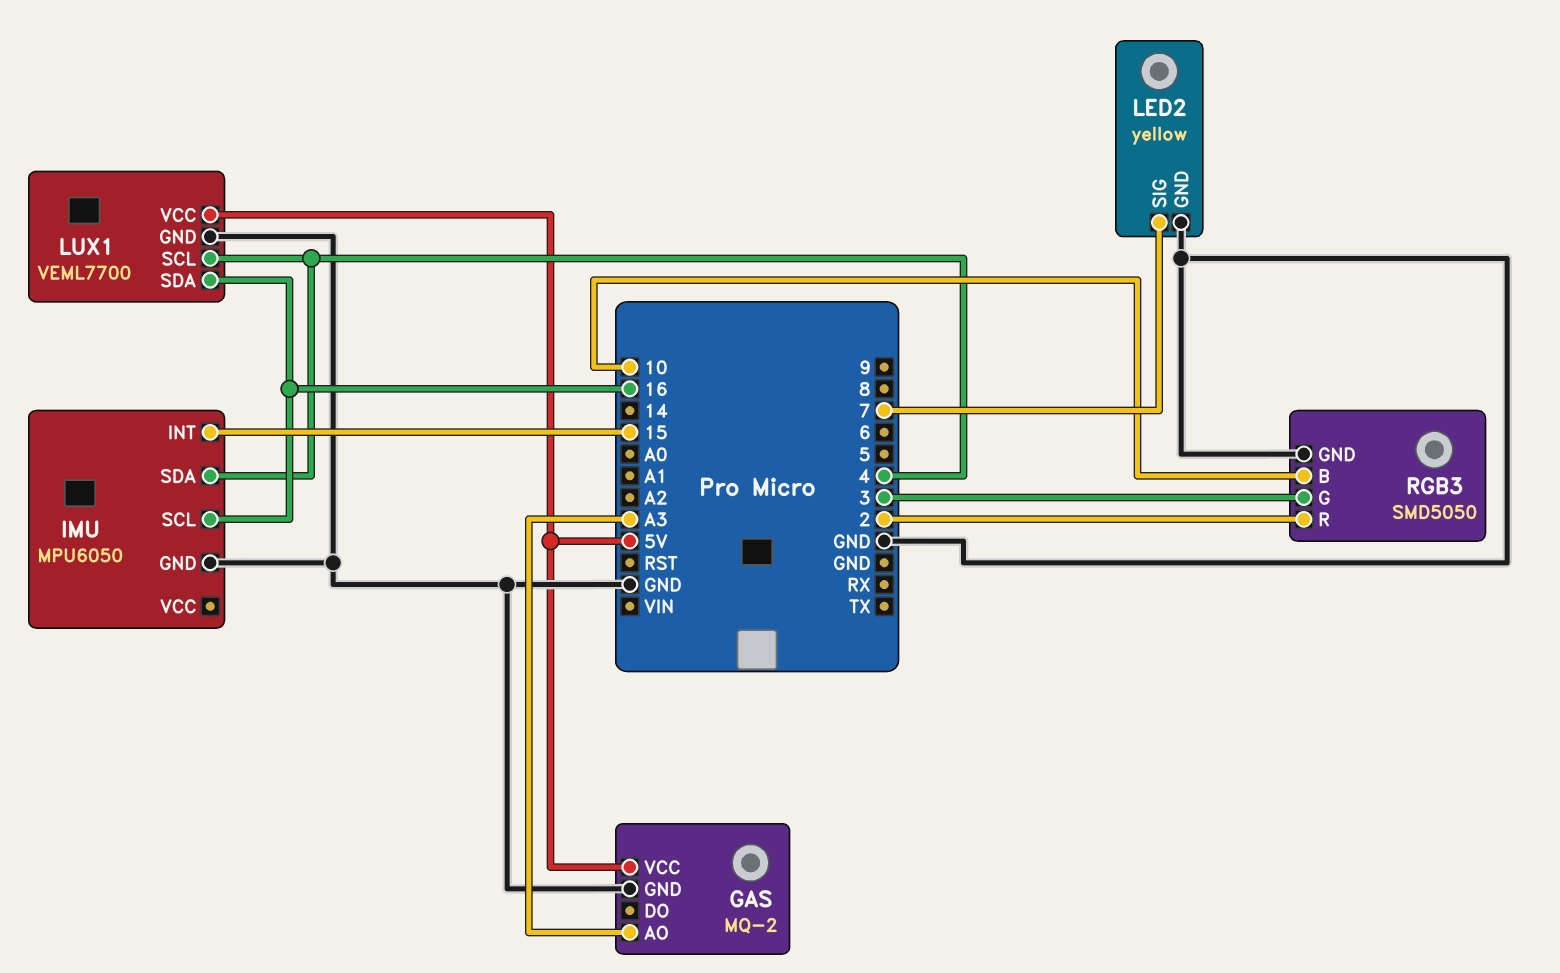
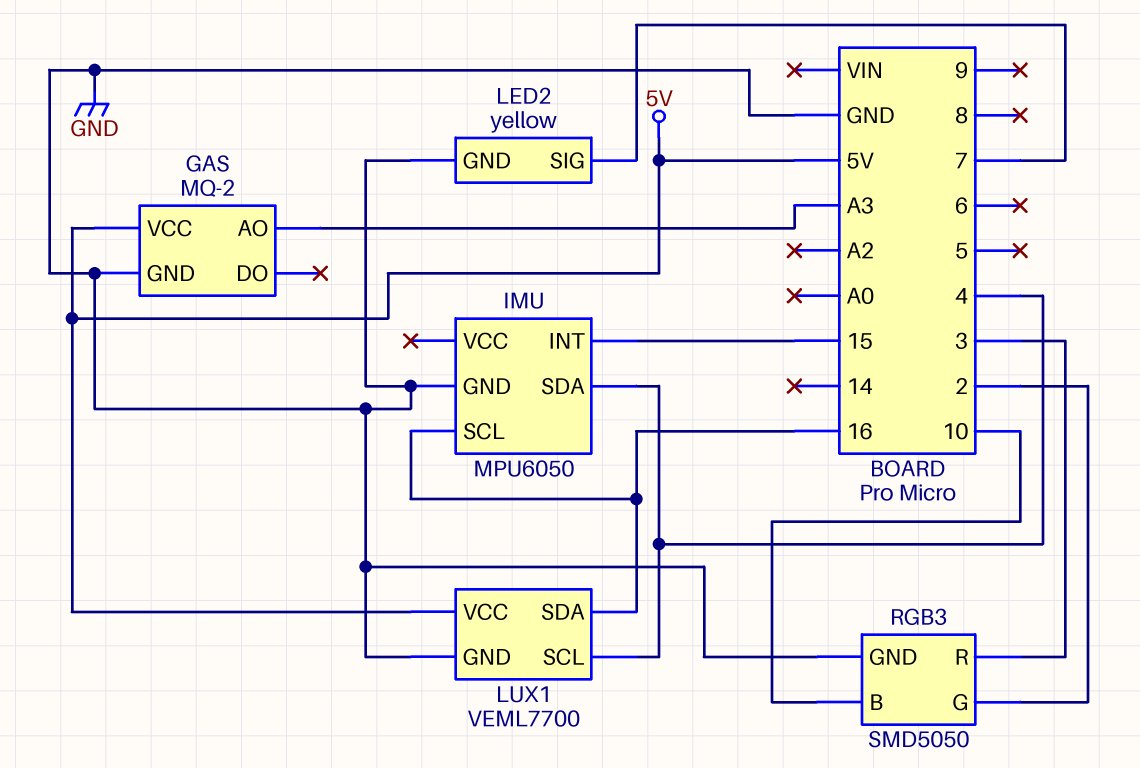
RGB3 pin G: 3 -> 2
RGB3 pin R: 2 -> 3

